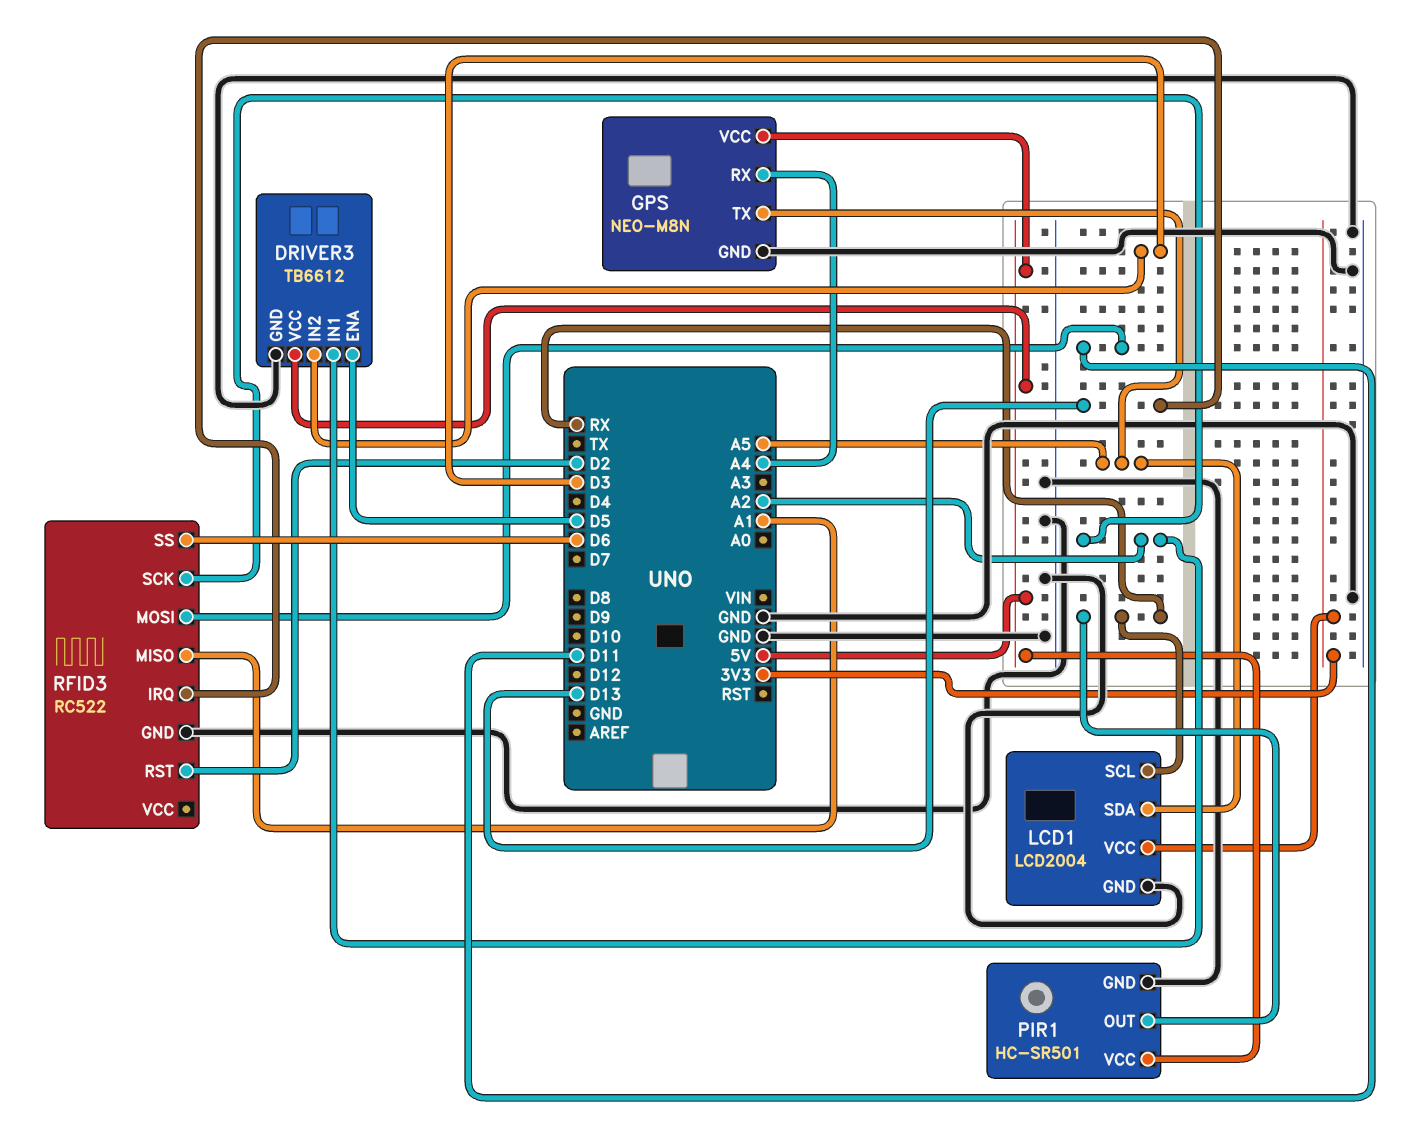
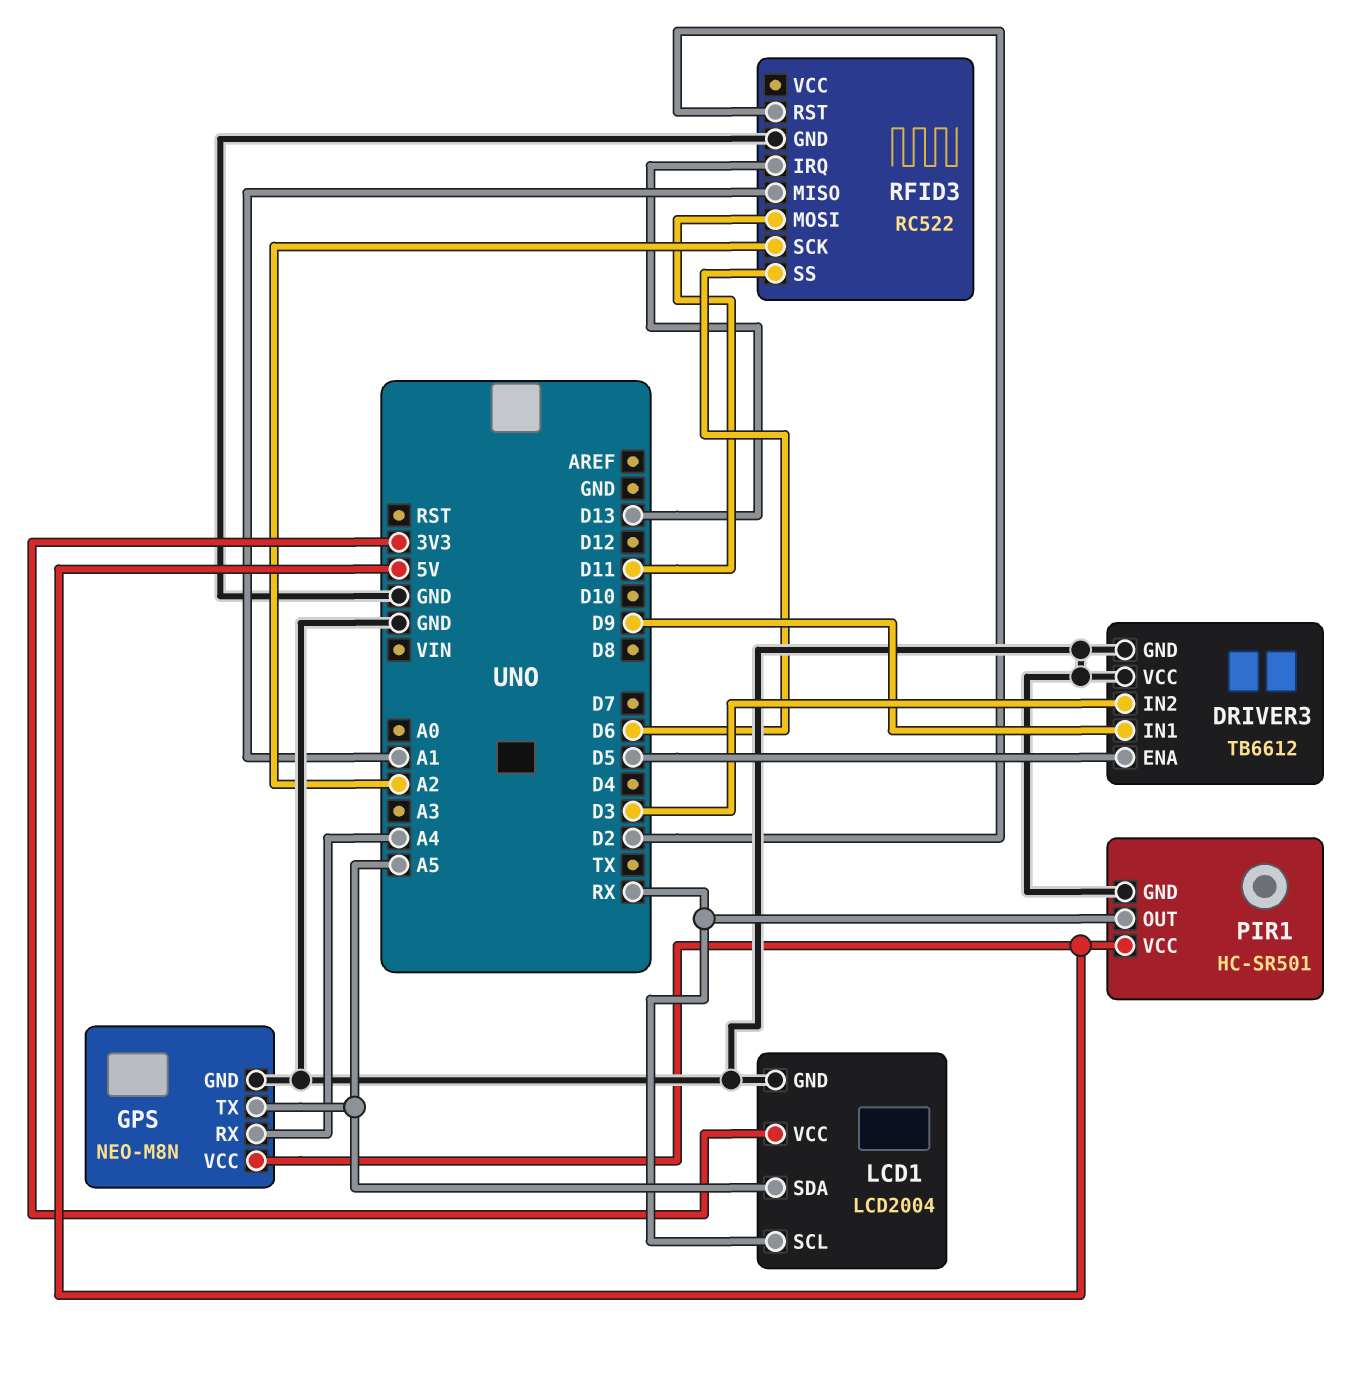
DRIVER3 pin IN1: A2 -> D9
DRIVER3 pin VCC: 5V -> GND

